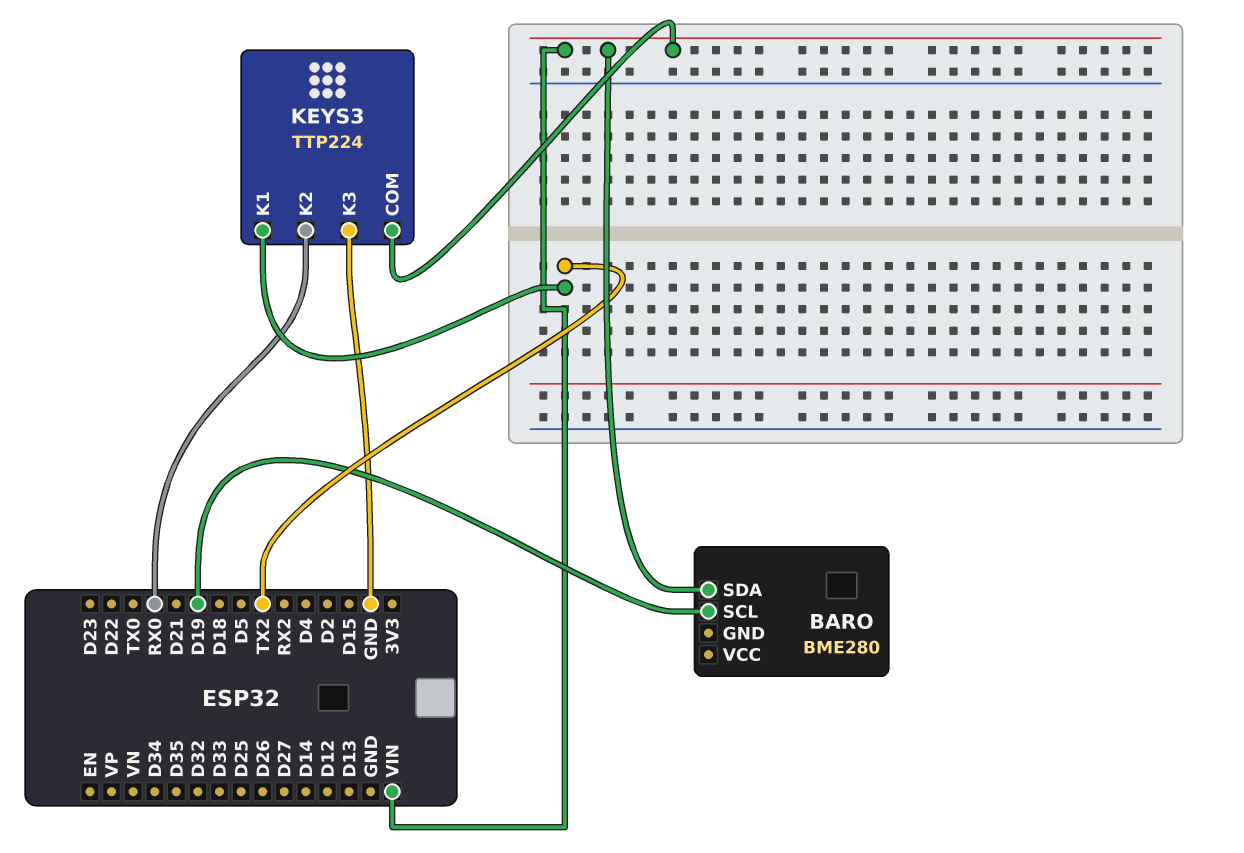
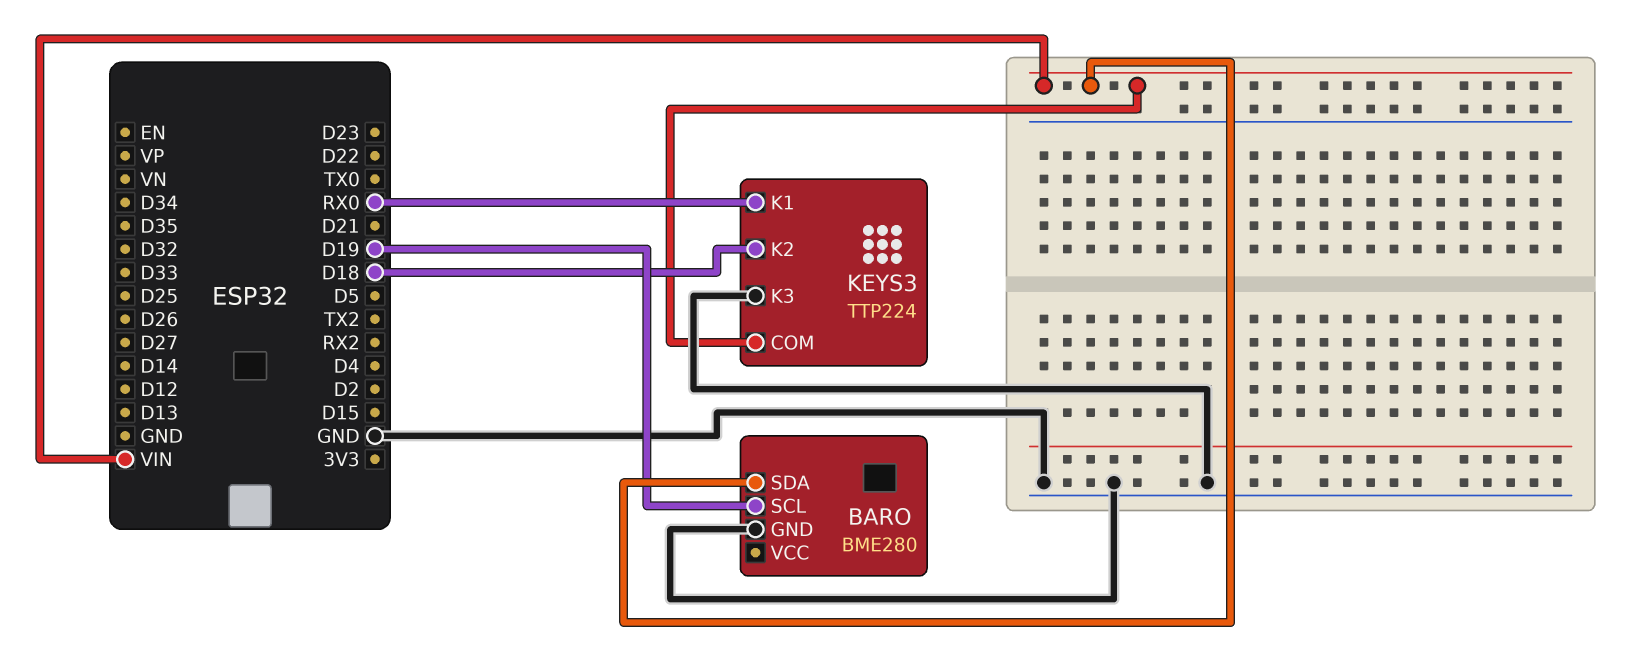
BARO pin GND: none -> GND
KEYS3 pin K1: TX2 -> RX0
KEYS3 pin K2: RX0 -> D18

